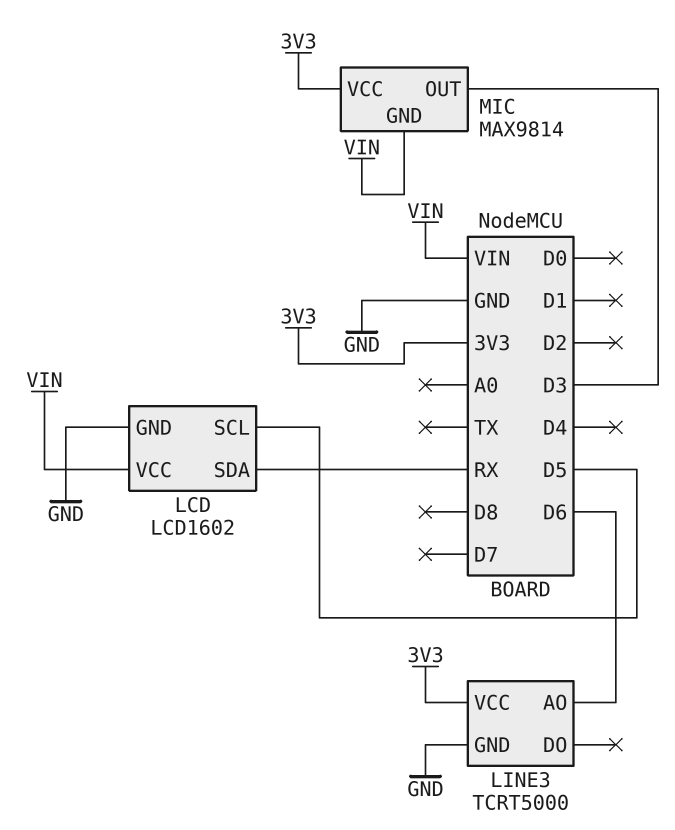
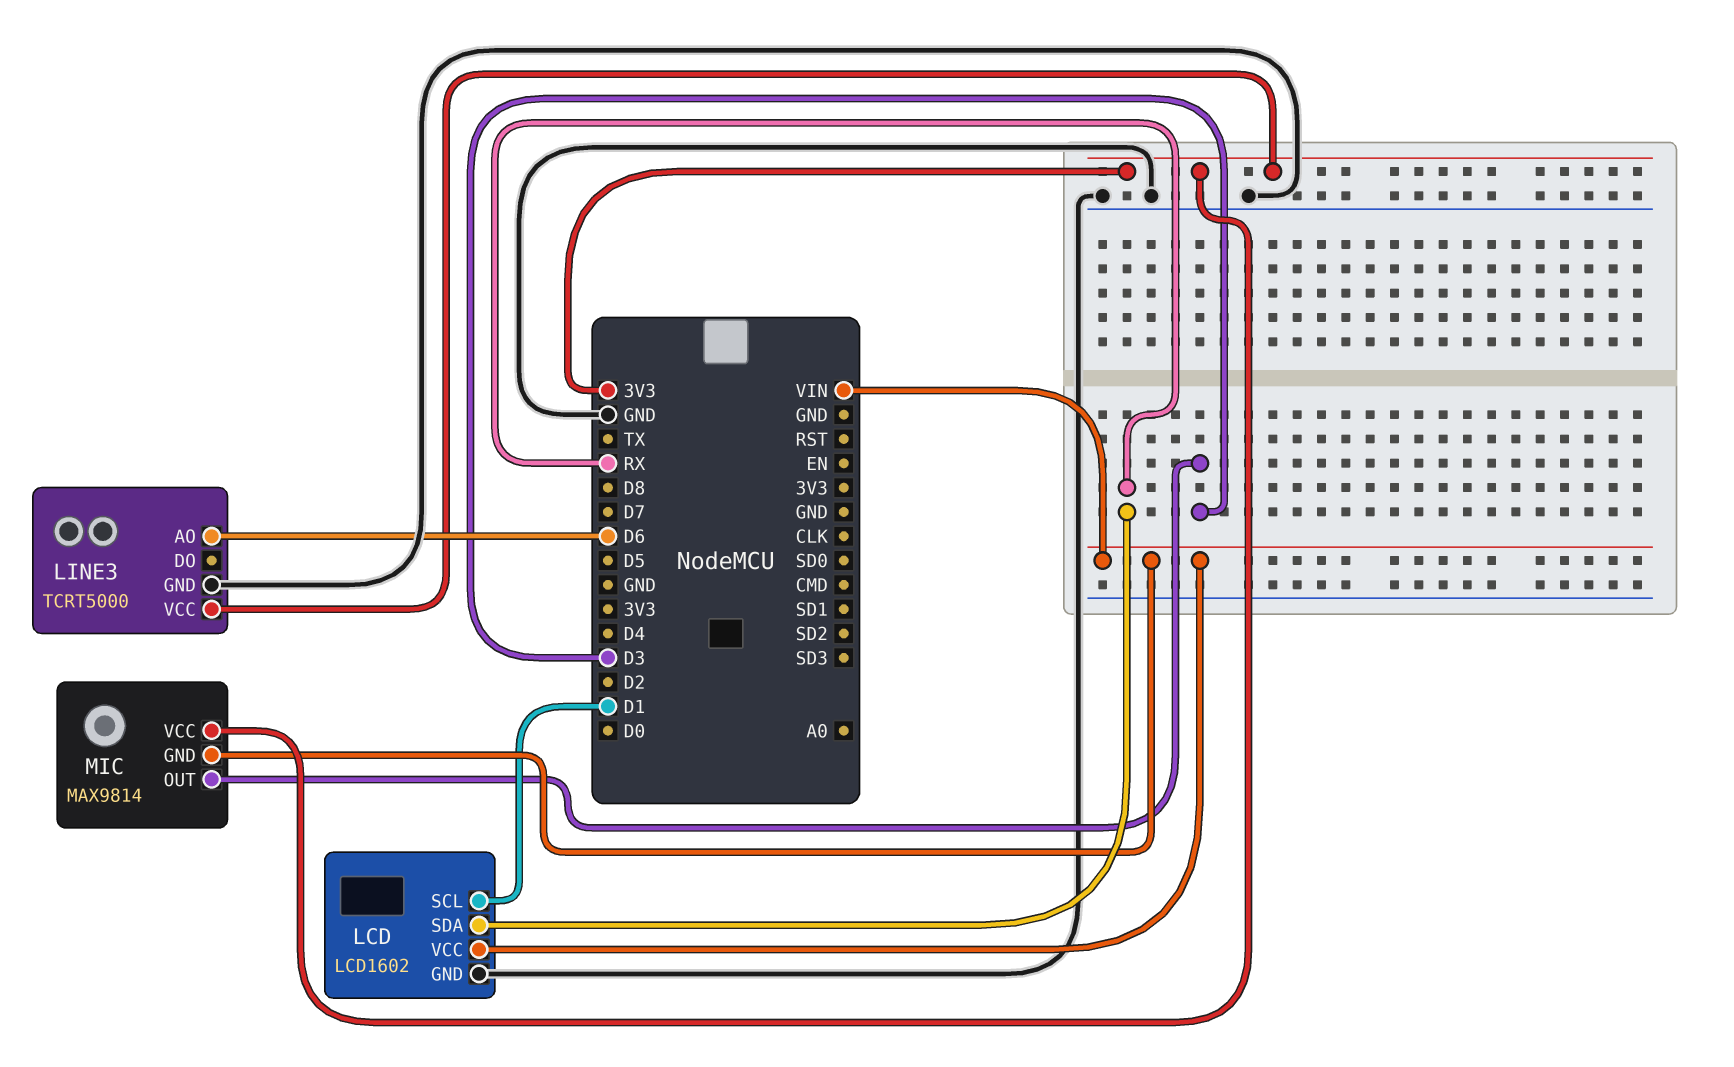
LCD pin SCL: D5 -> D1

